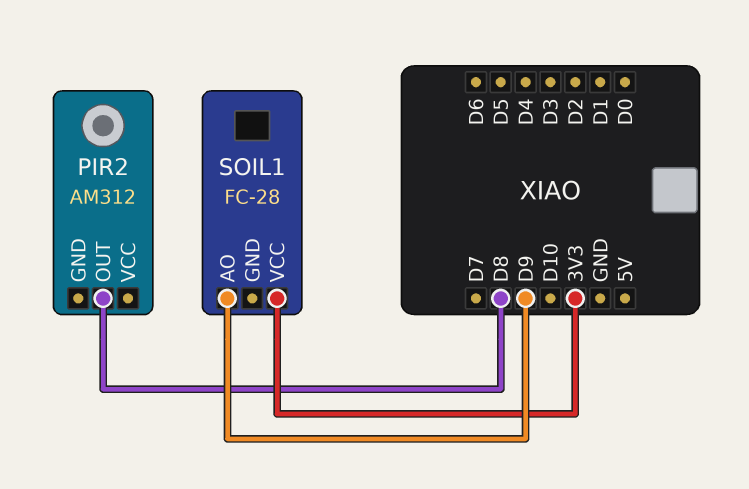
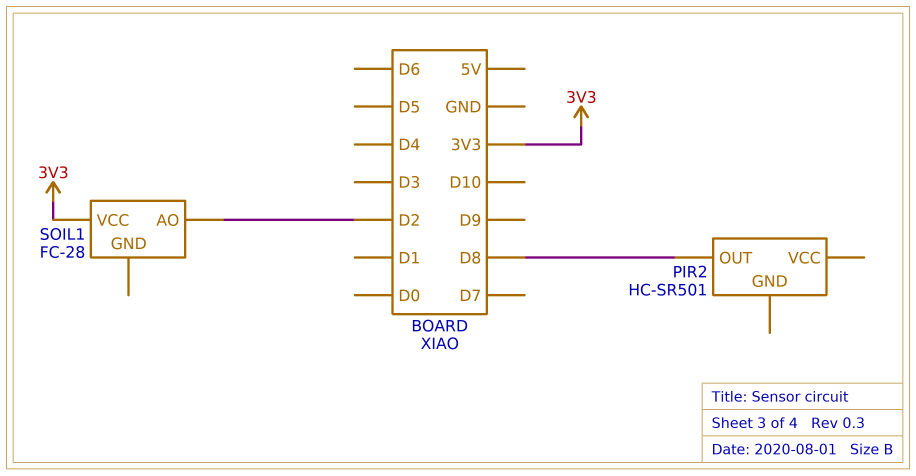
PIR2: AM312 -> HC-SR501
SOIL1 pin AO: D9 -> D2

